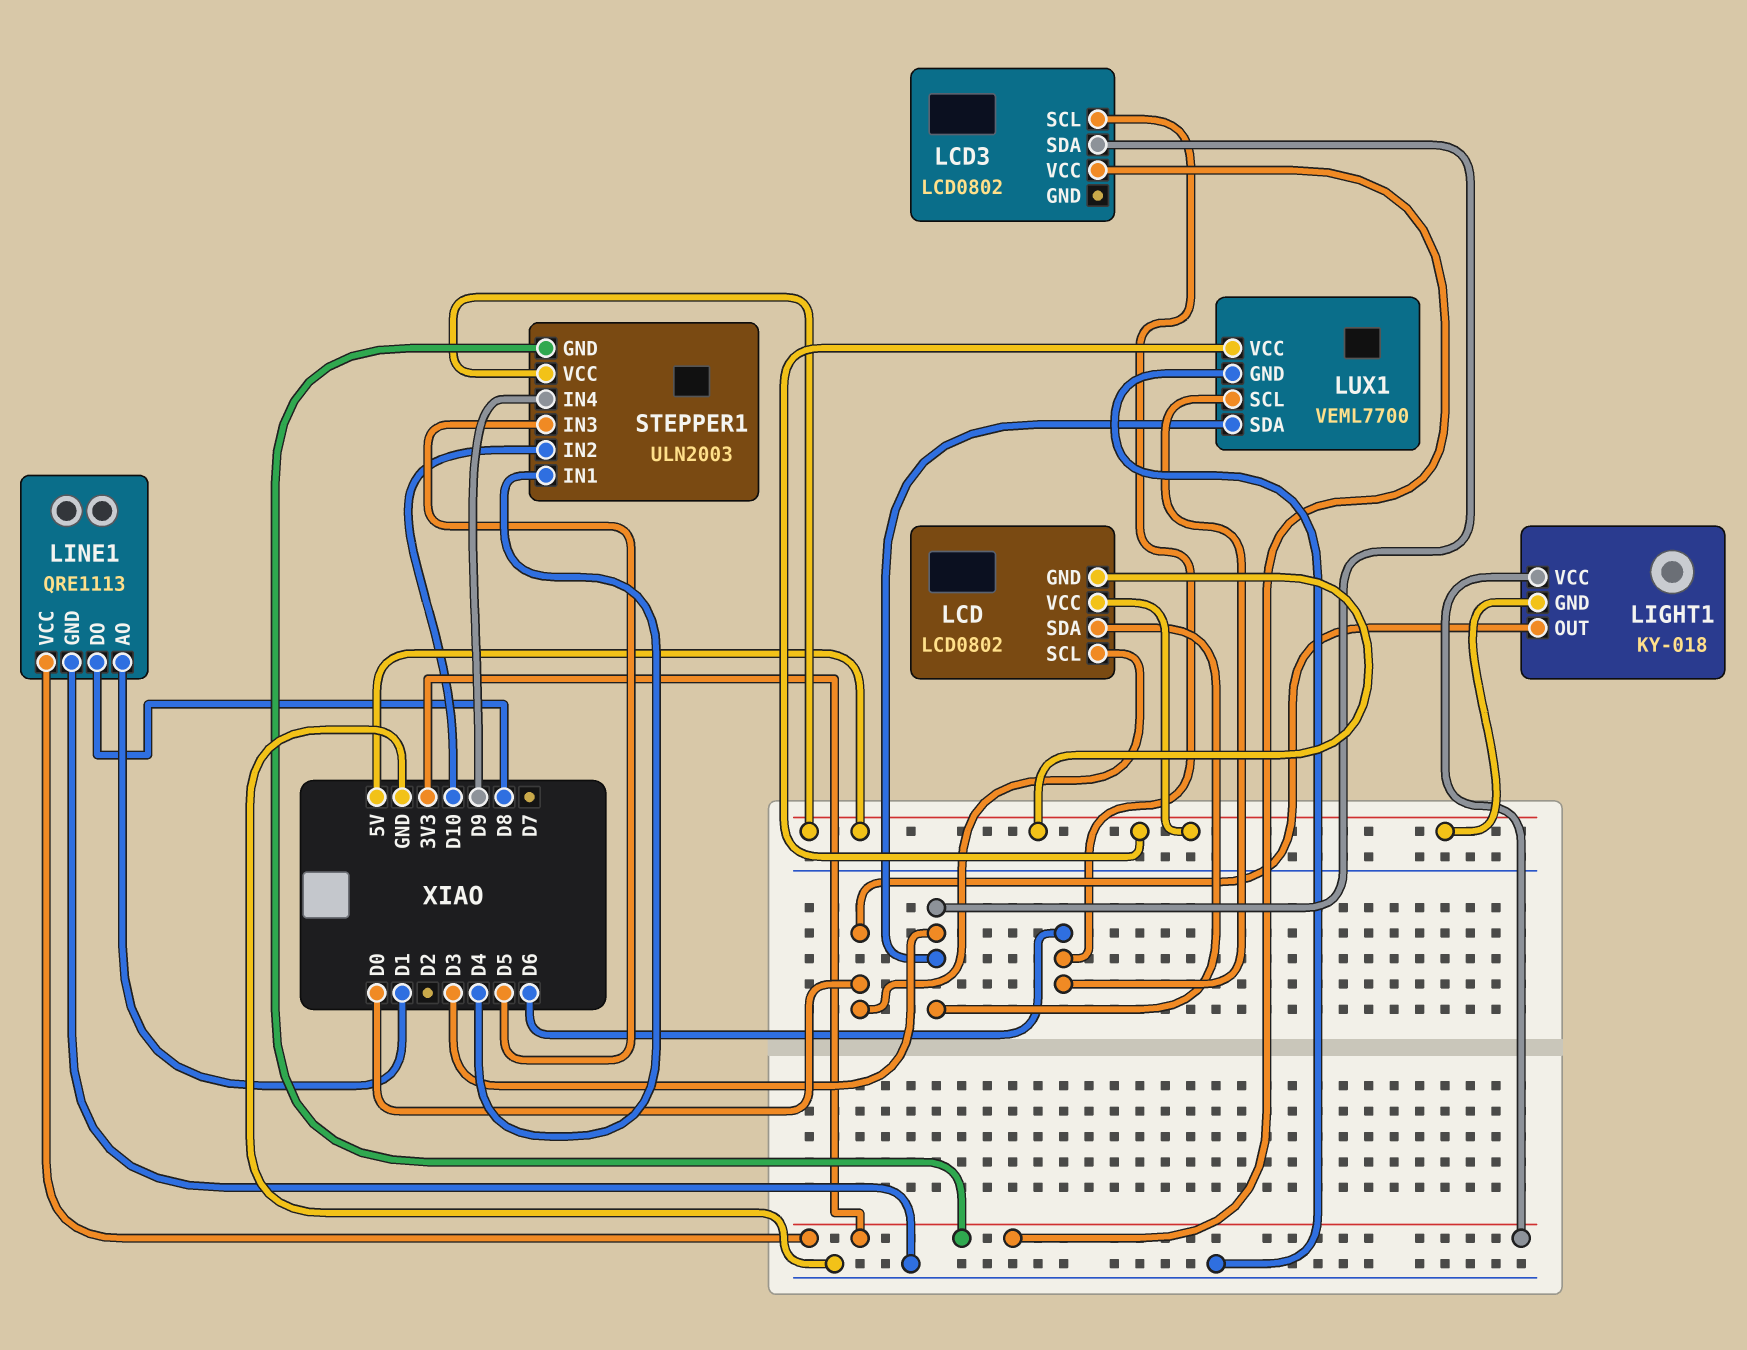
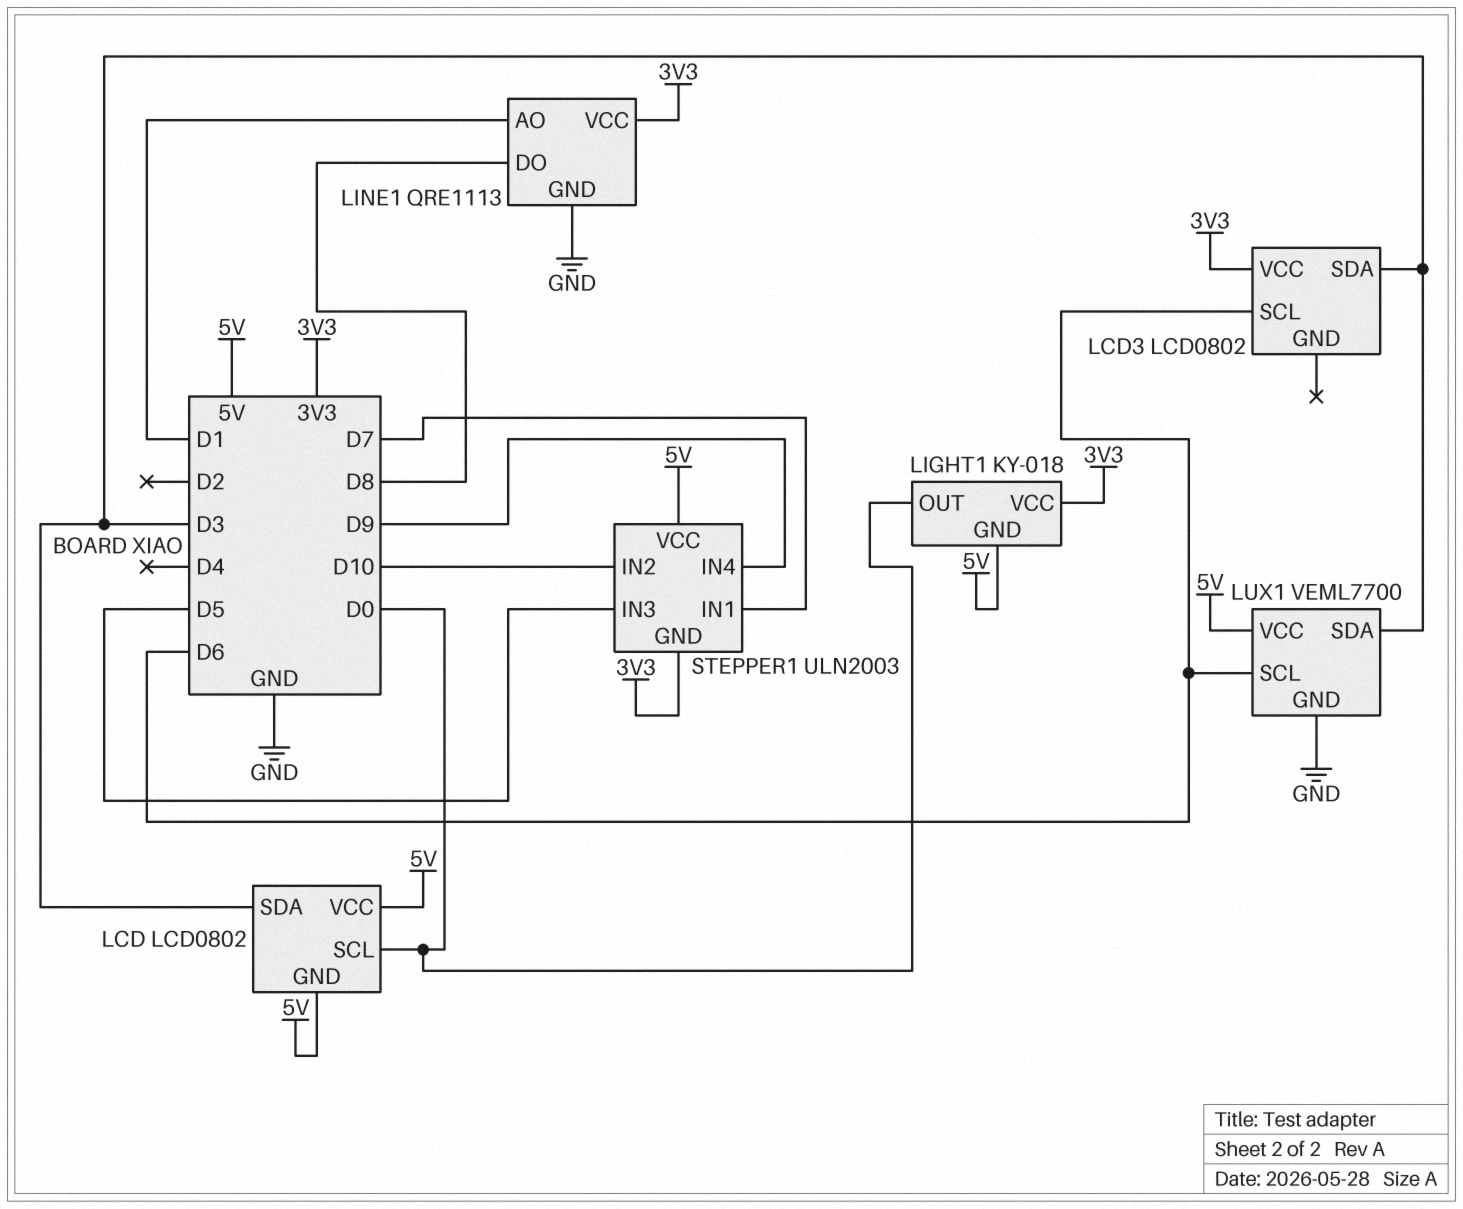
STEPPER1 pin IN1: D4 -> D7

